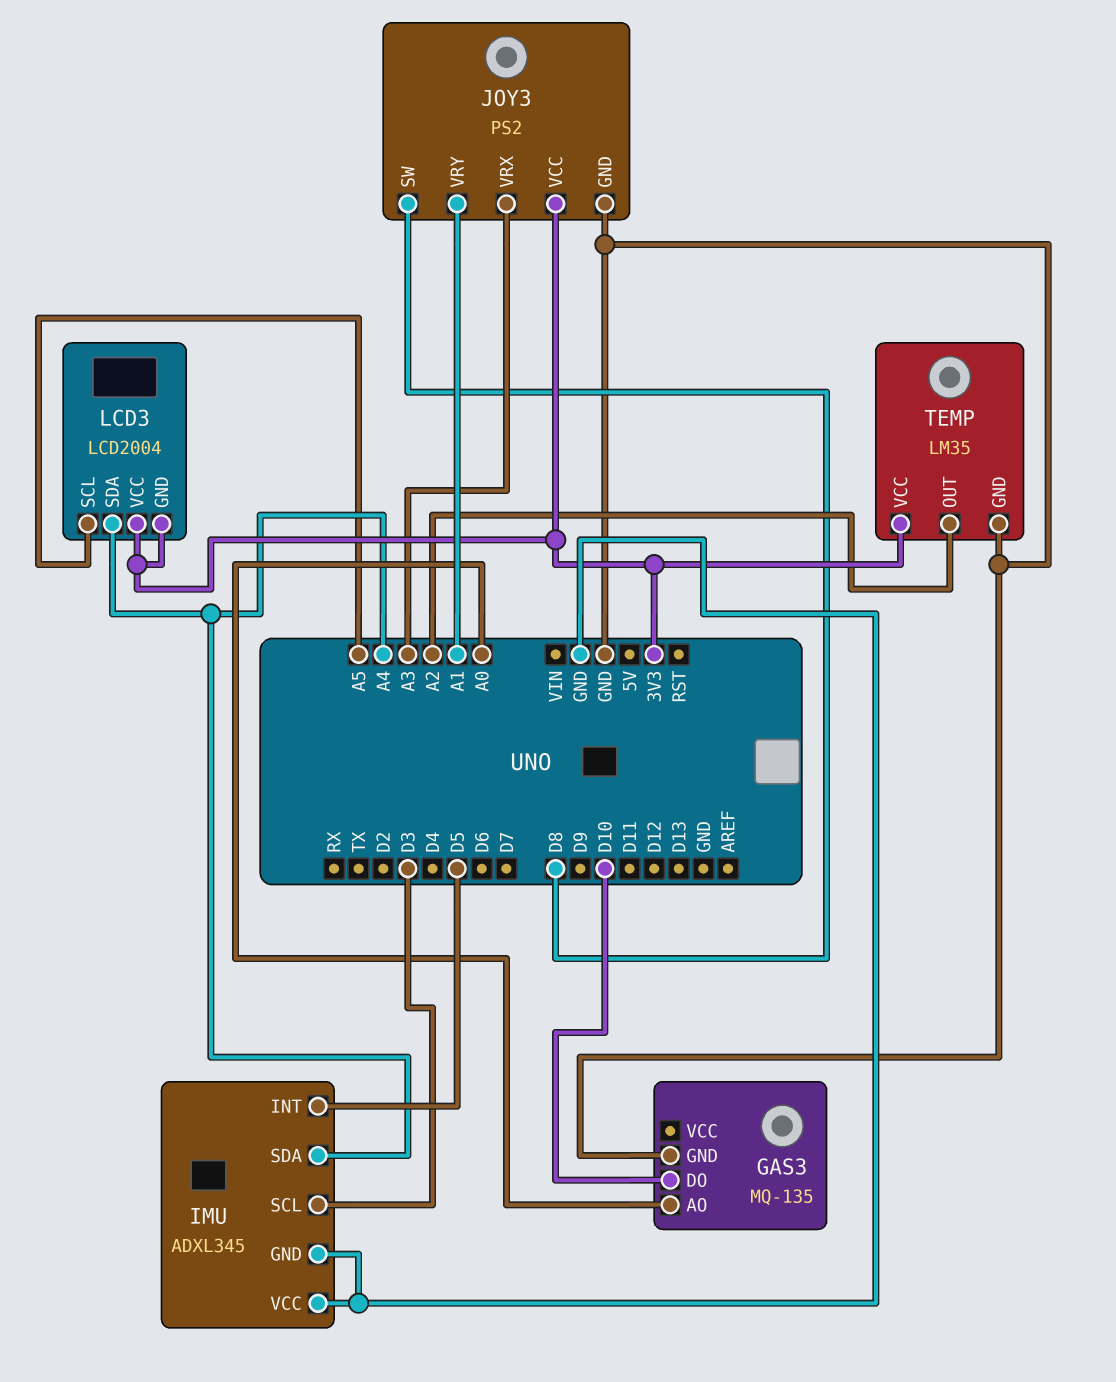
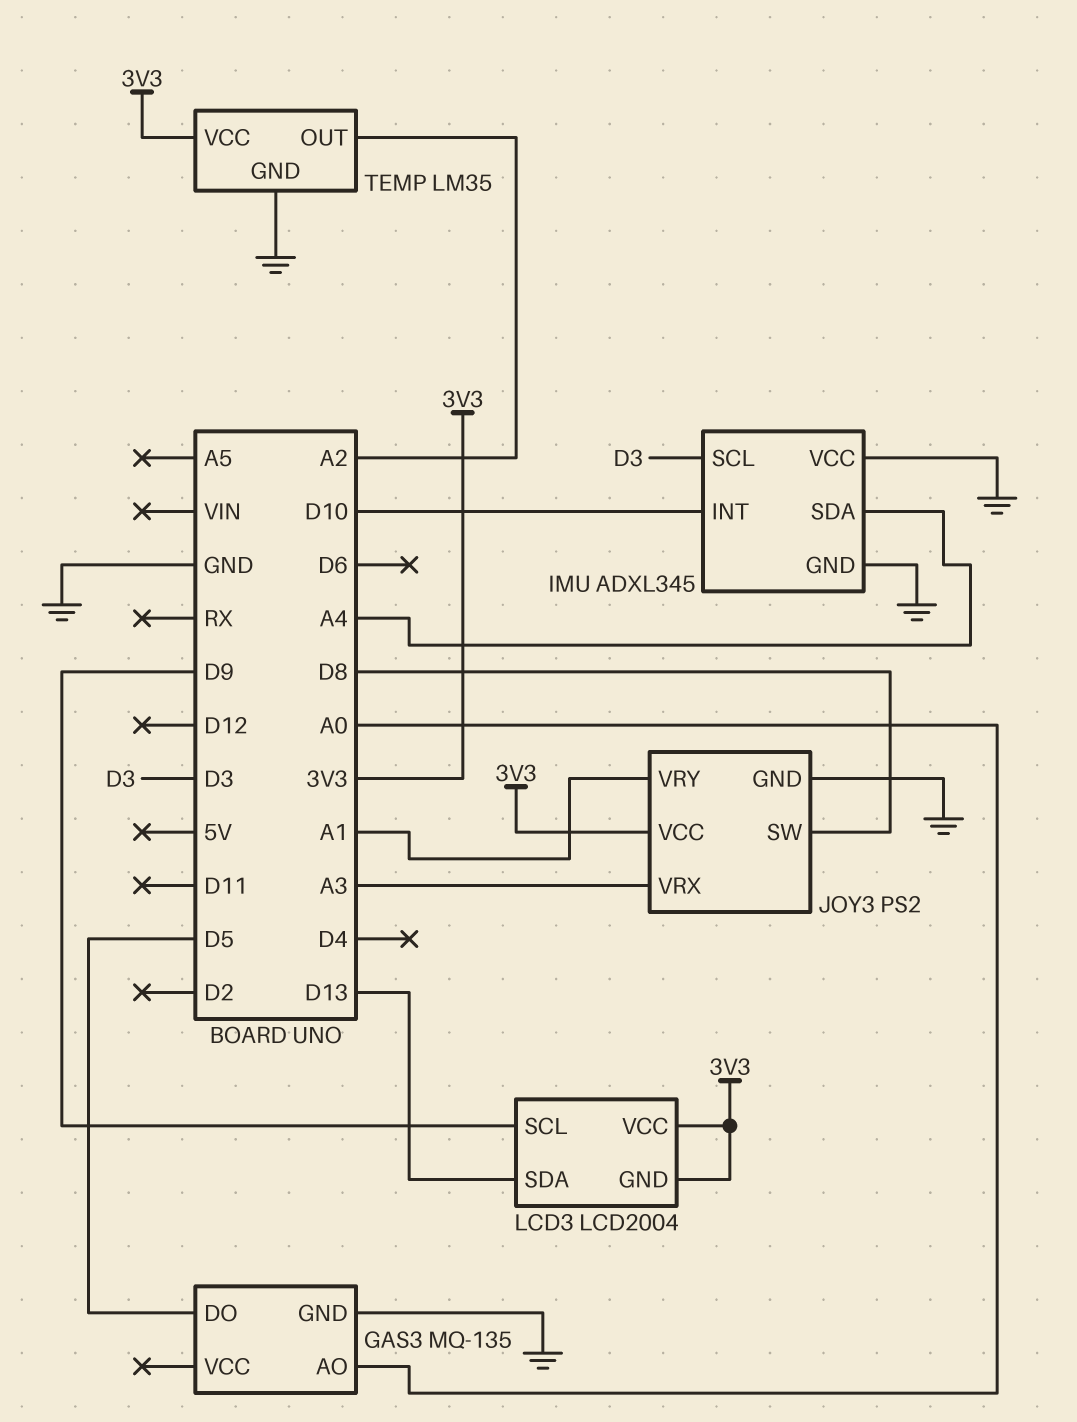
GAS3 pin DO: D10 -> D5
IMU pin INT: D5 -> D10
LCD3 pin SCL: A5 -> D9
LCD3 pin SDA: A4 -> D13

